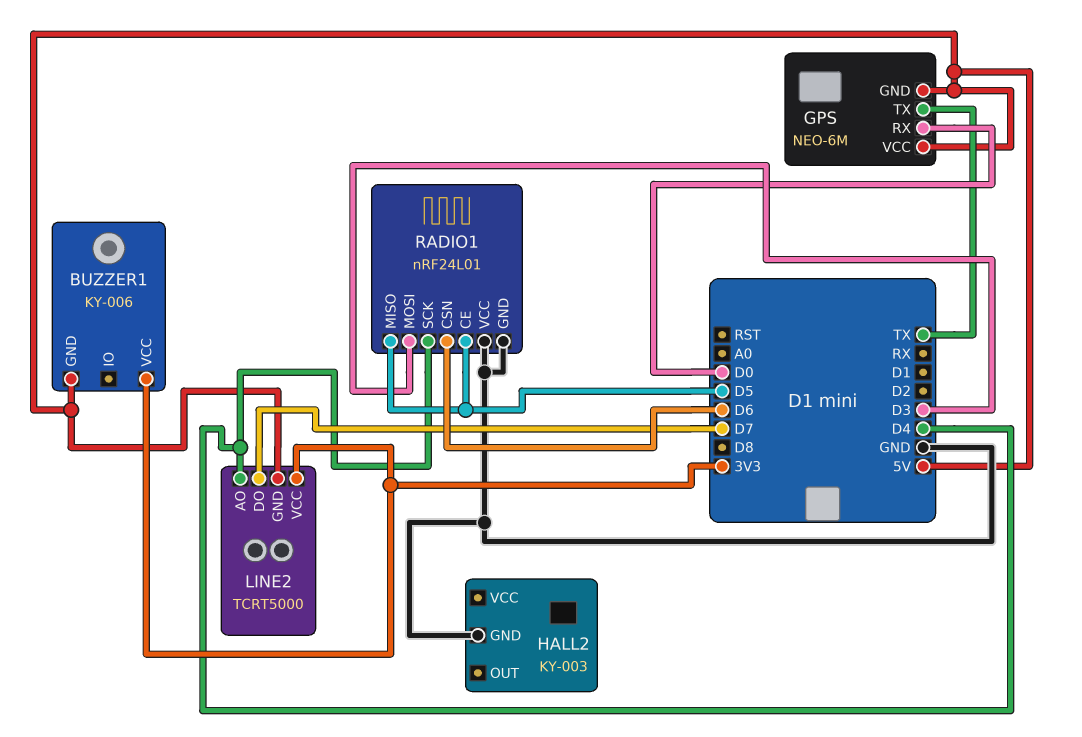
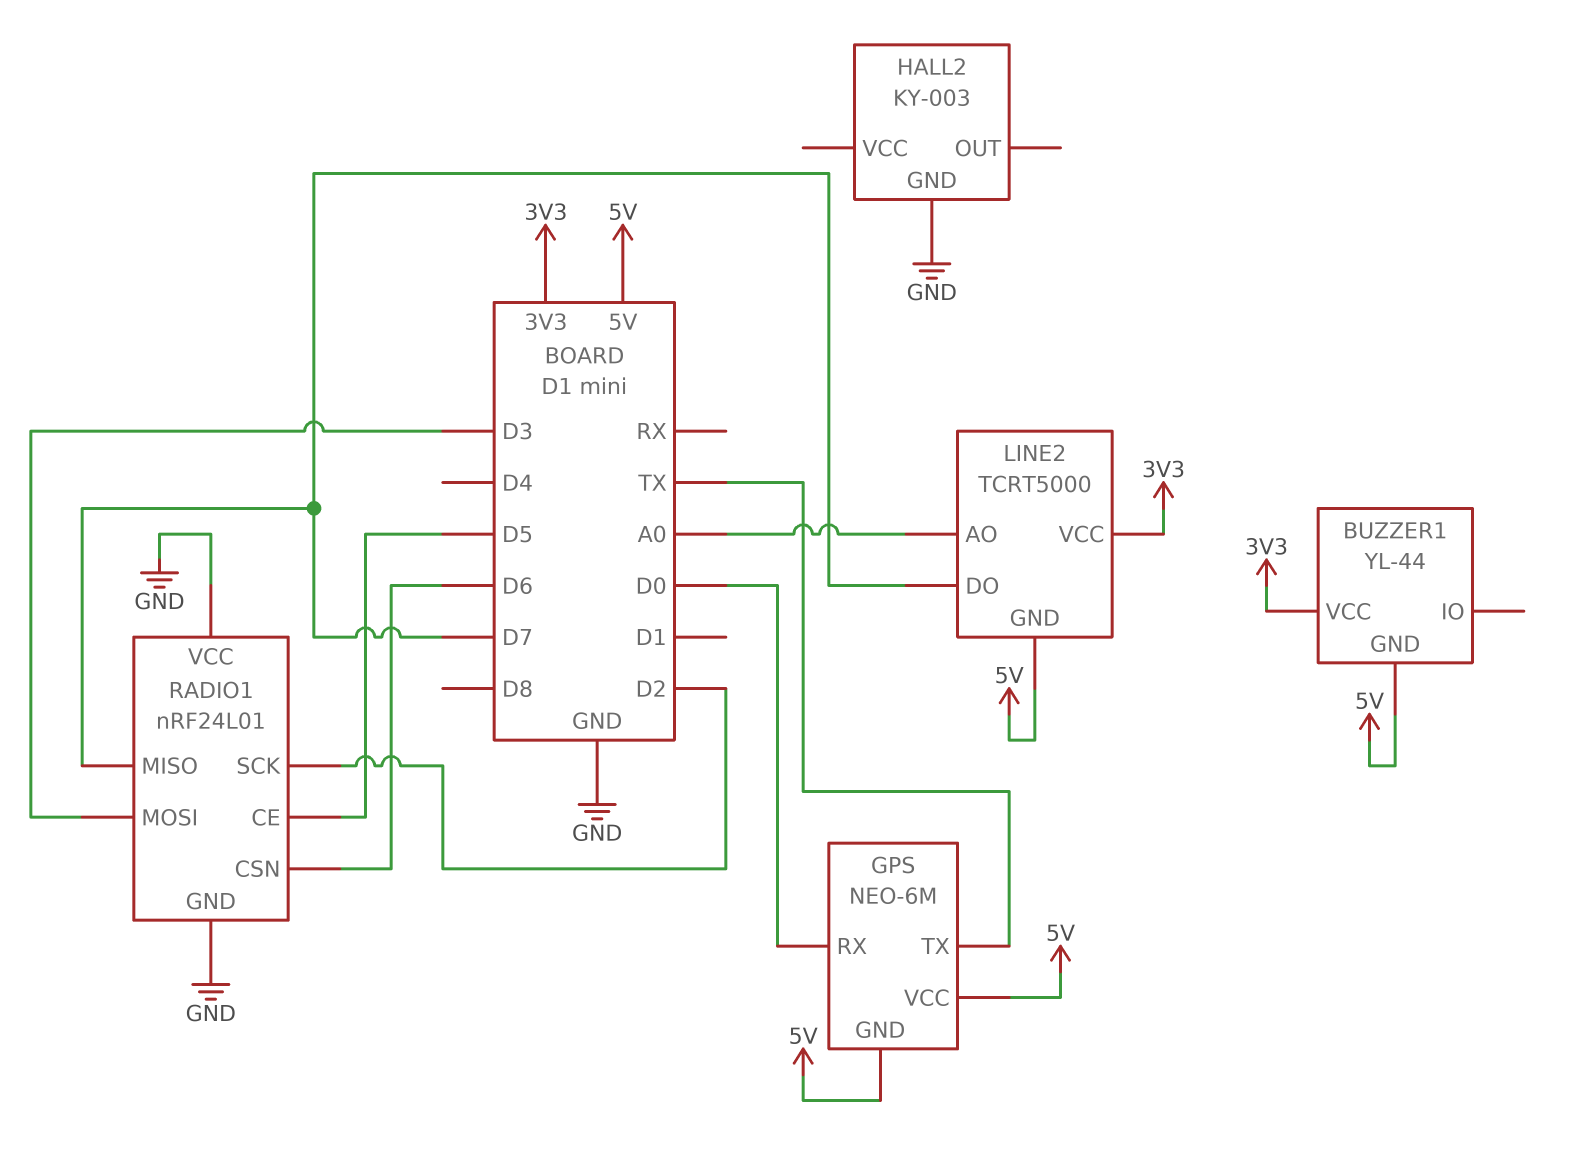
BUZZER1: KY-006 -> YL-44
LINE2 pin AO: D4 -> A0
RADIO1 pin MISO: D5 -> D7
RADIO1 pin SCK: D4 -> D2

